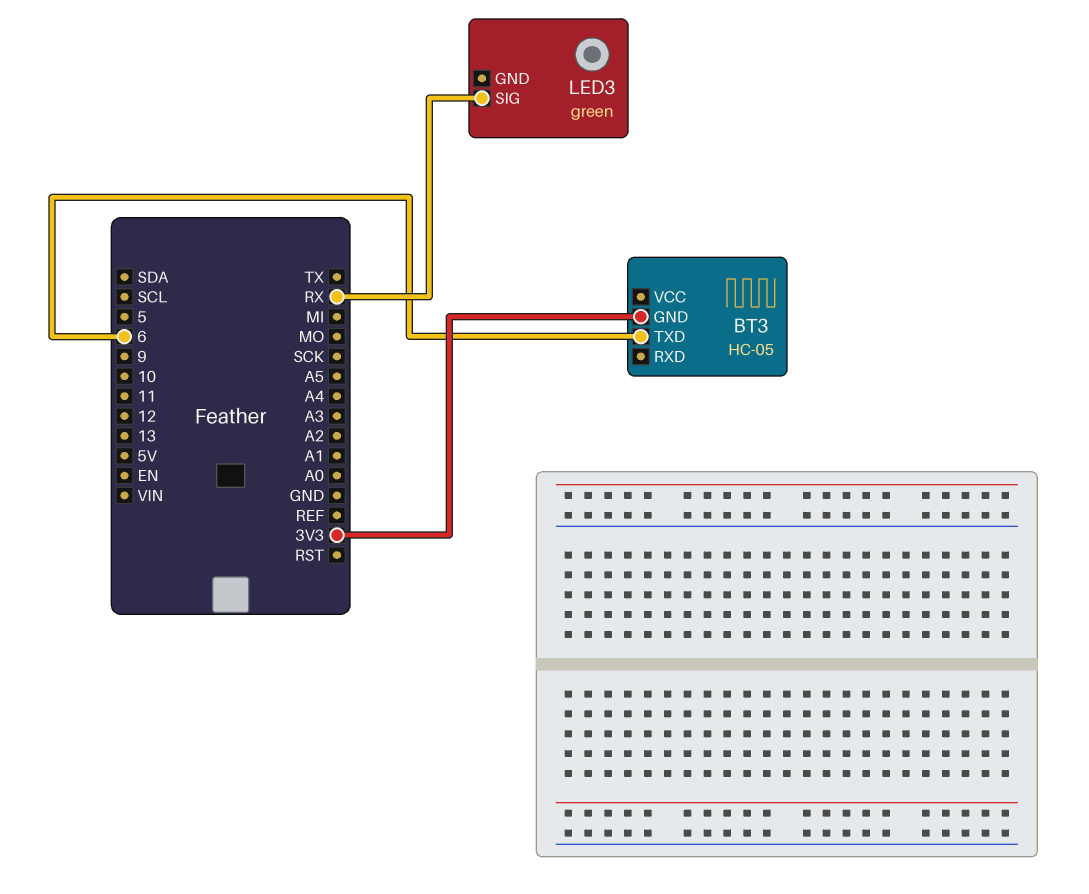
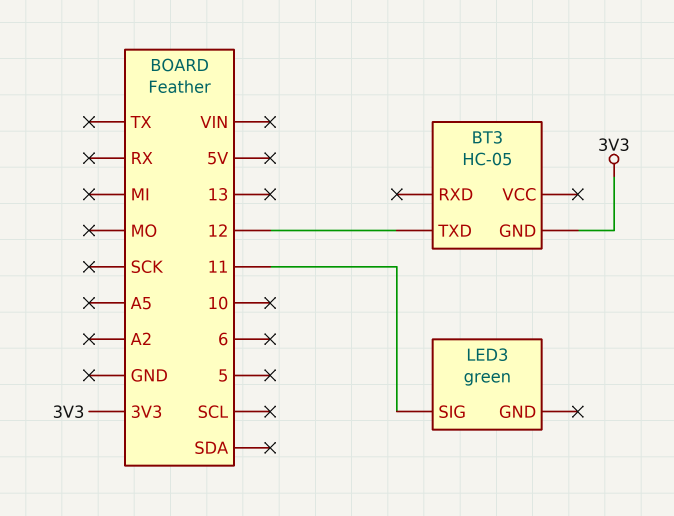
BT3 pin TXD: 6 -> 12
LED3 pin SIG: RX -> 11

